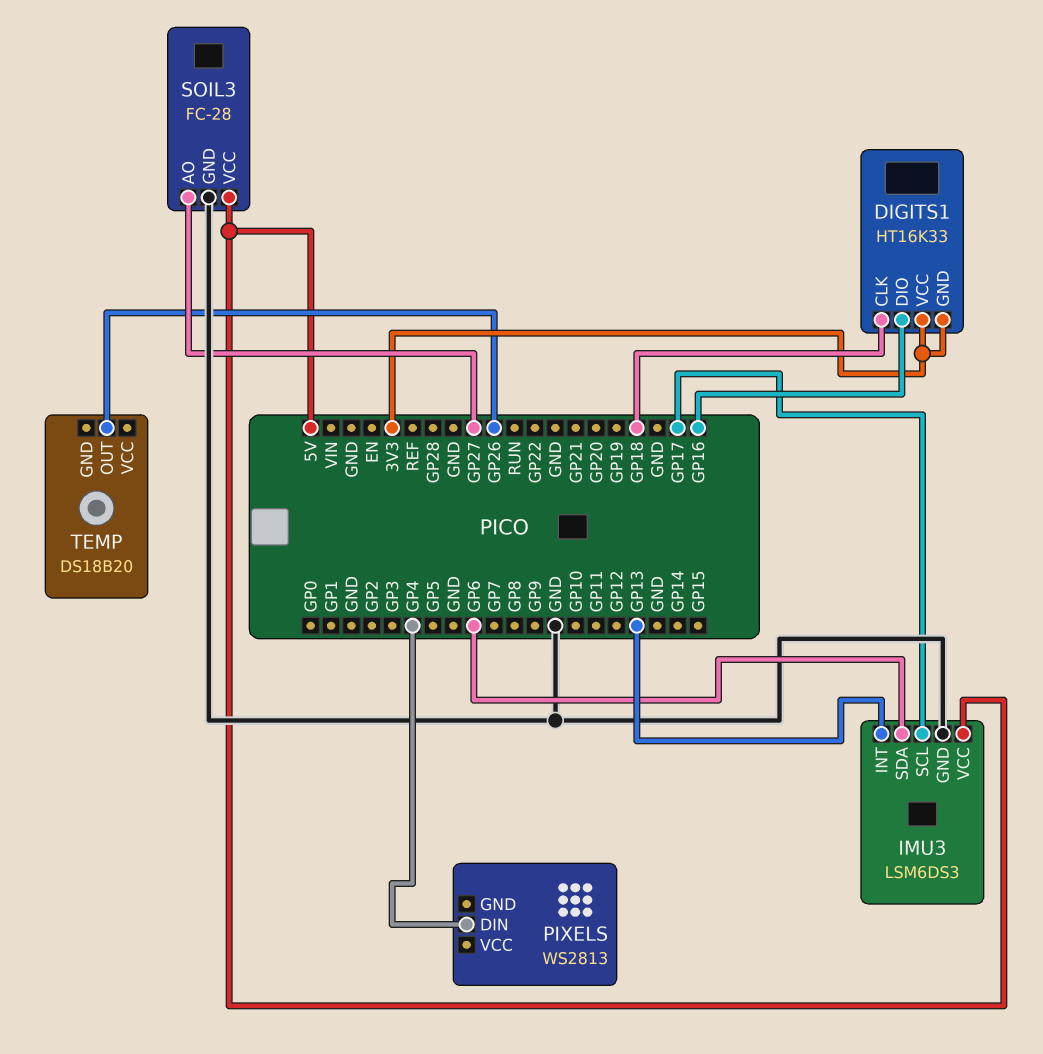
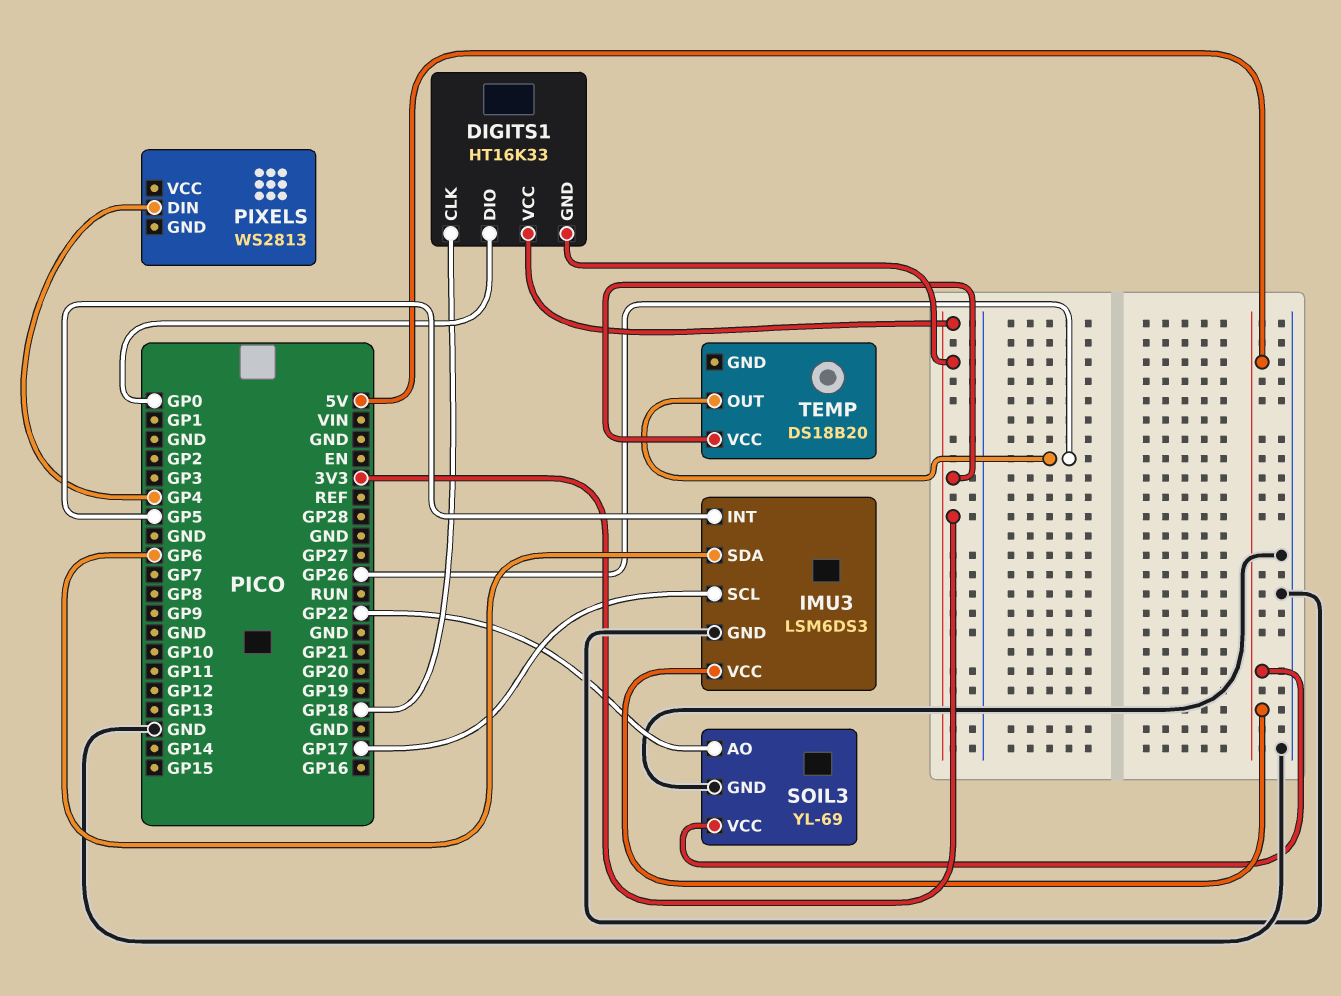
DIGITS1 pin DIO: GP16 -> GP0
IMU3 pin INT: GP13 -> GP5
SOIL3: FC-28 -> YL-69
SOIL3 pin AO: GP27 -> GP22
TEMP pin VCC: none -> 3V3

